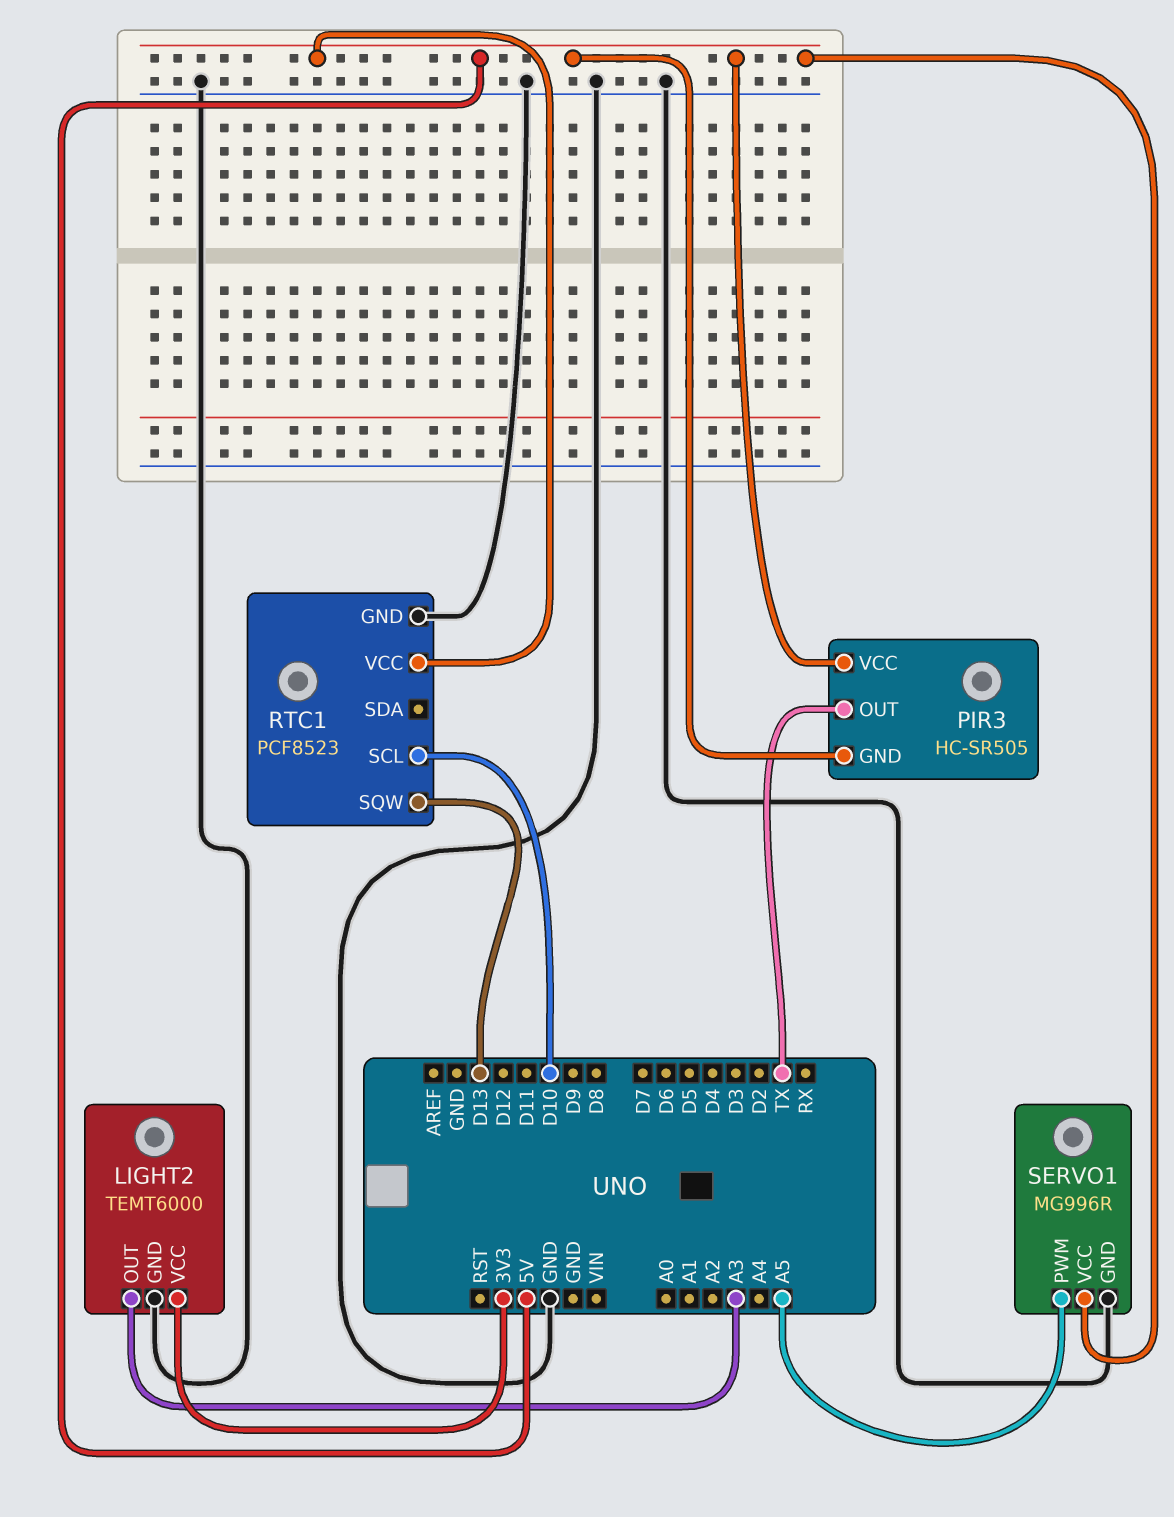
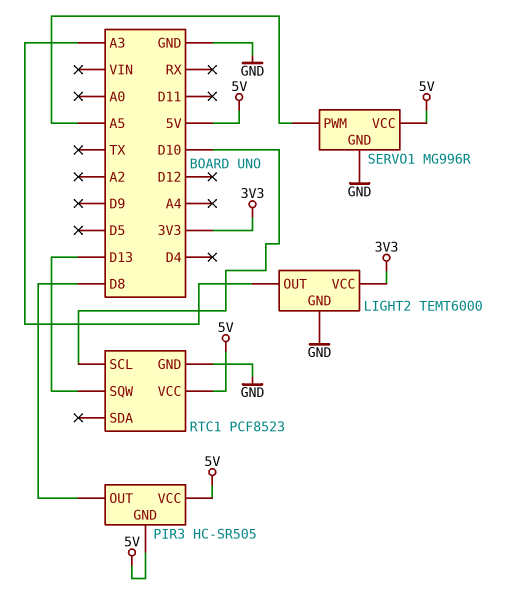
PIR3 pin OUT: TX -> D8

